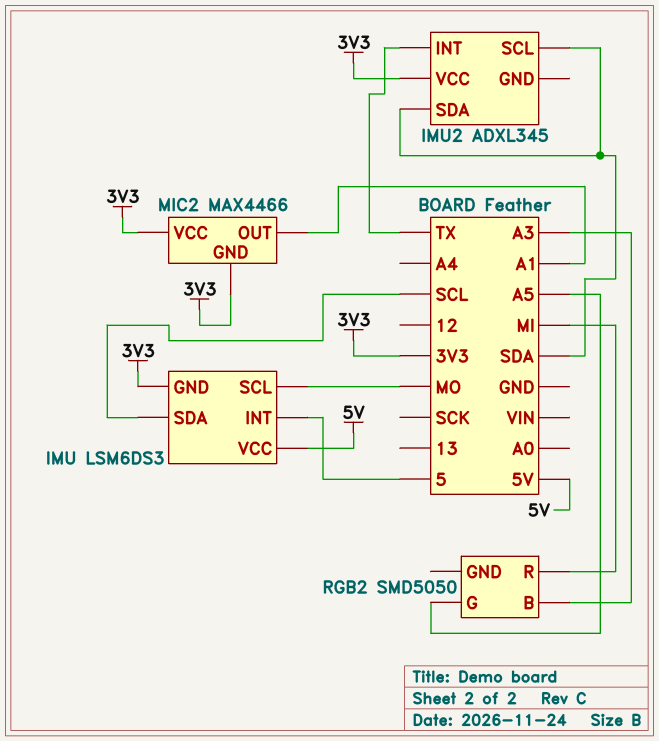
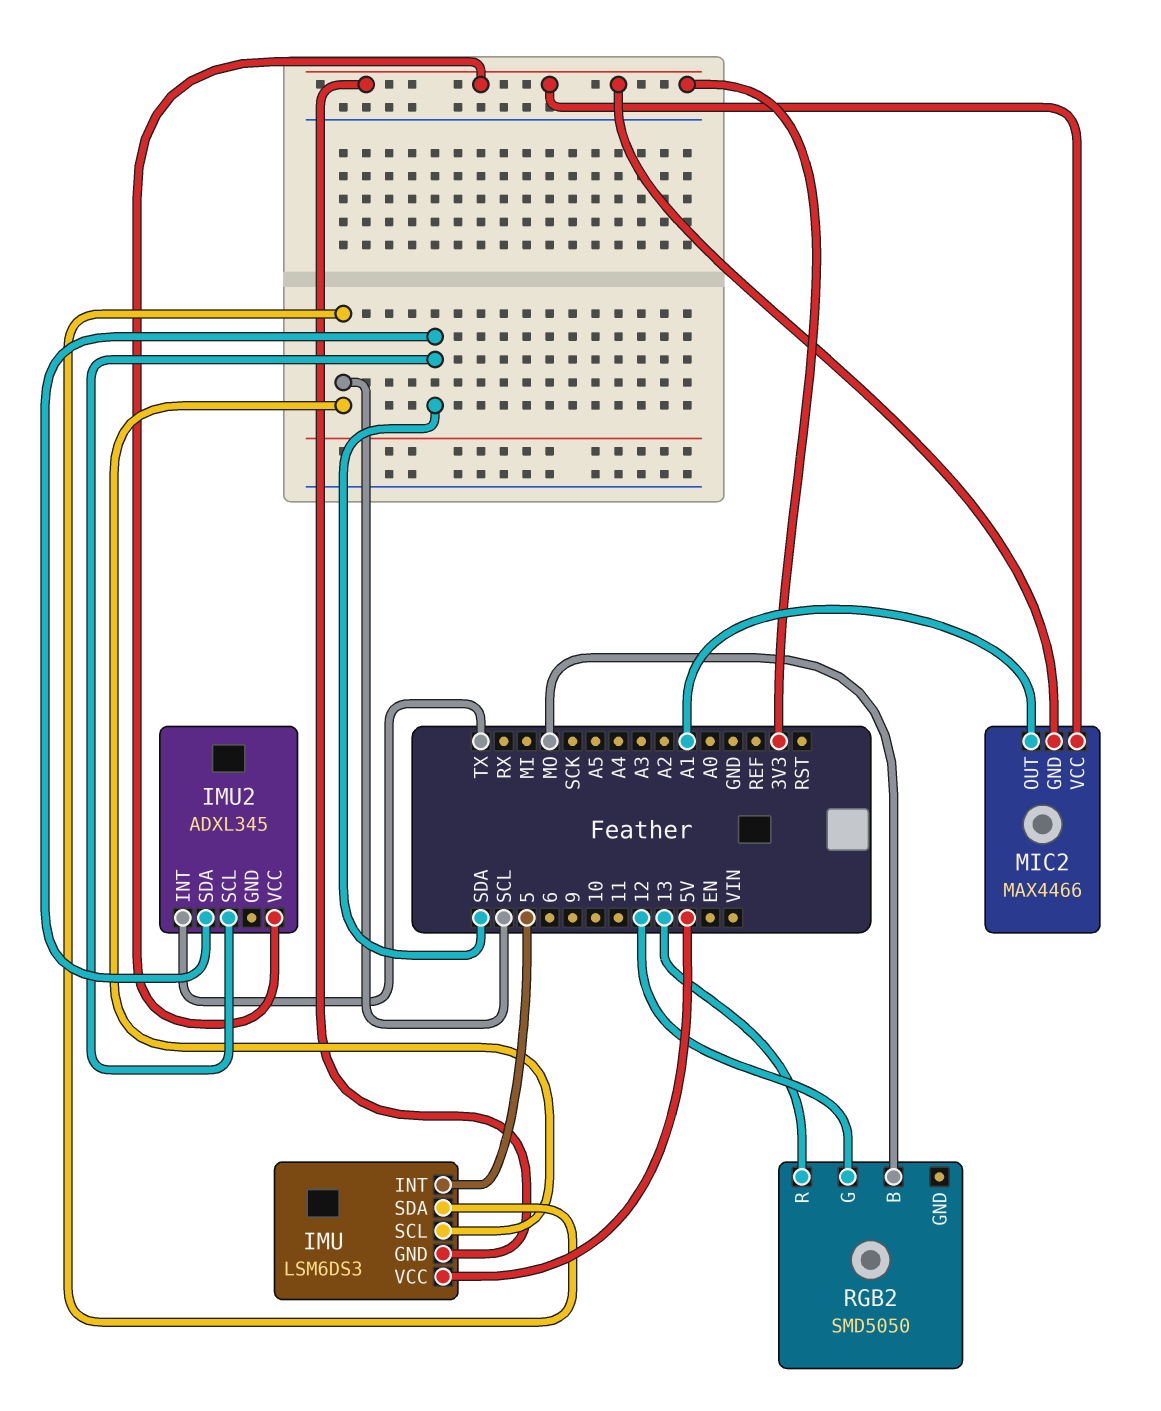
IMU pin SCL: MO -> SCL
RGB2 pin B: A3 -> MO
RGB2 pin G: A5 -> 12
RGB2 pin R: MI -> 13

